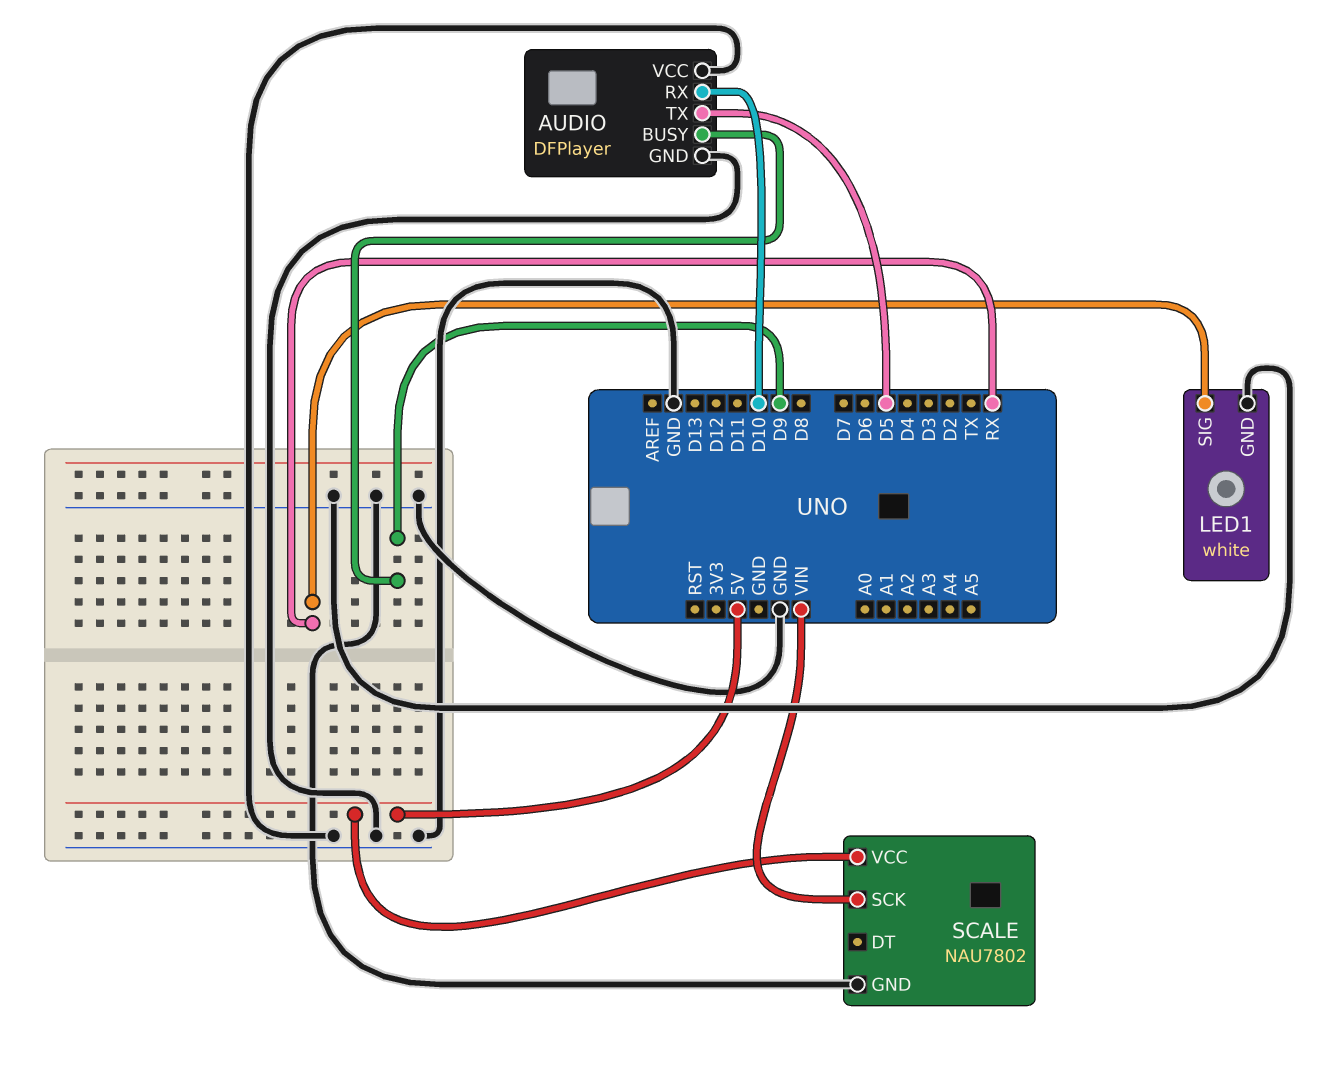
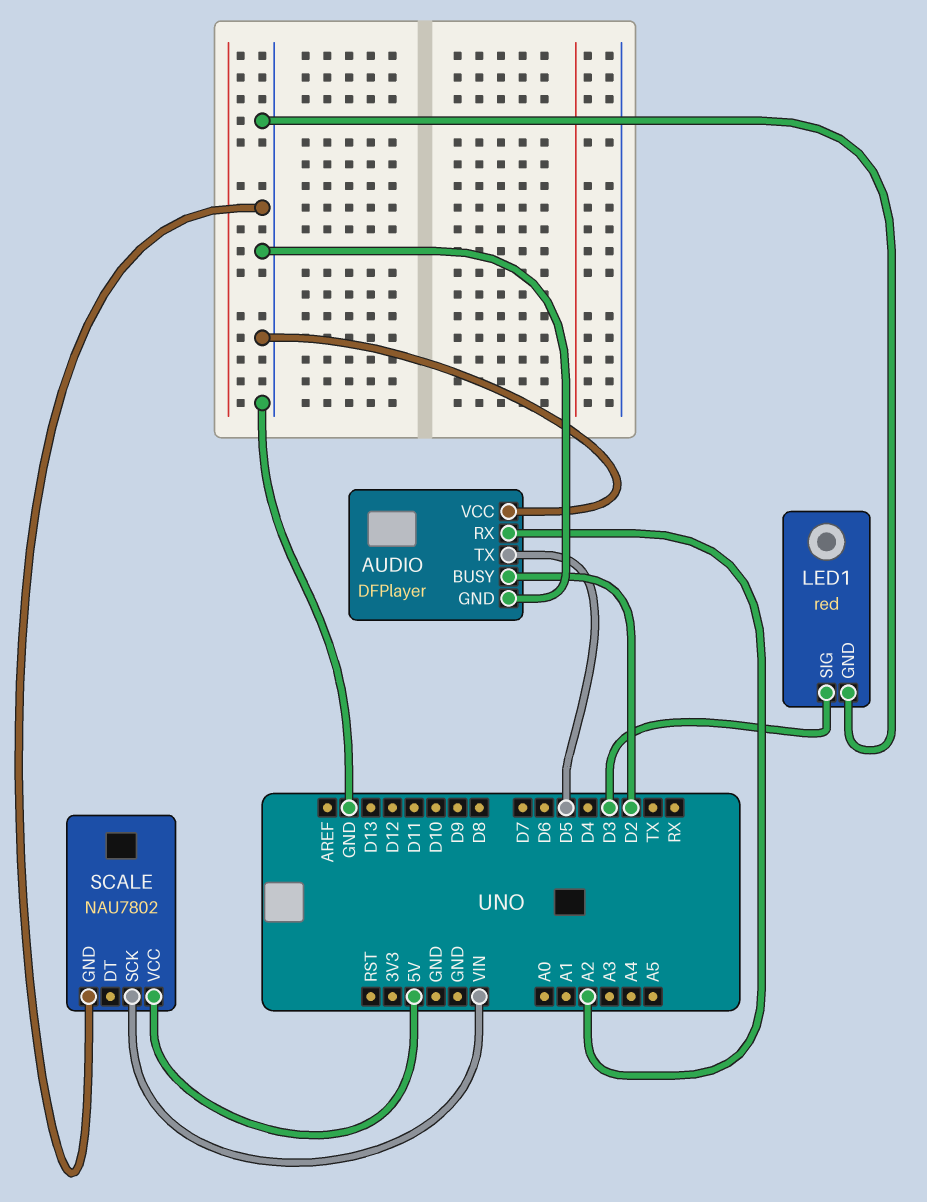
AUDIO pin BUSY: D9 -> D2
AUDIO pin RX: D10 -> A2
LED1: white -> red
LED1 pin SIG: RX -> D3

